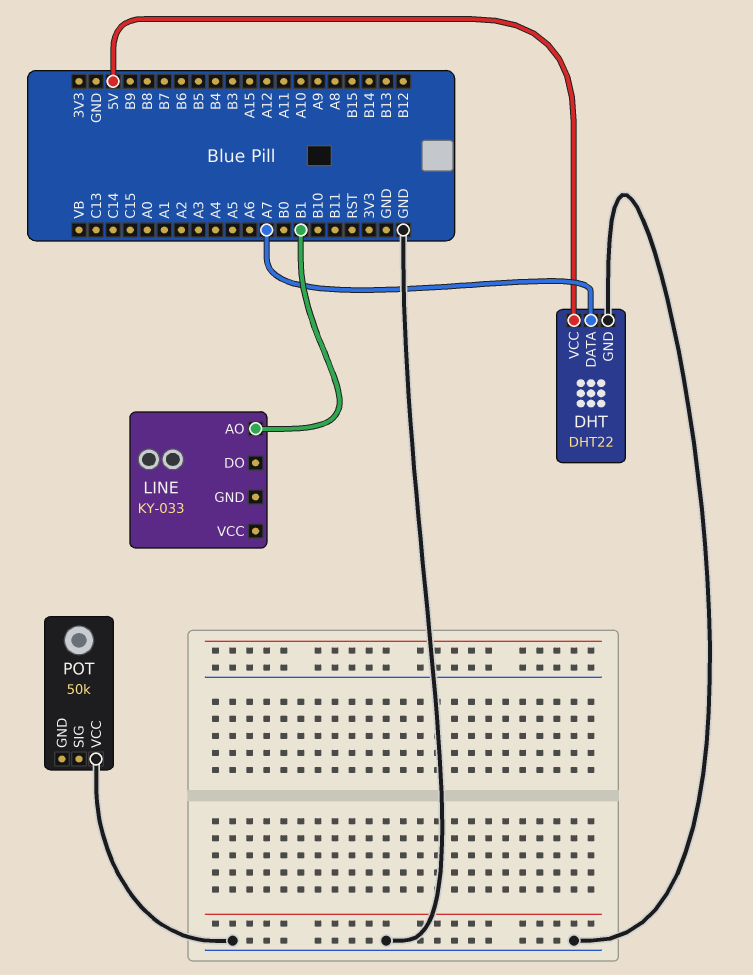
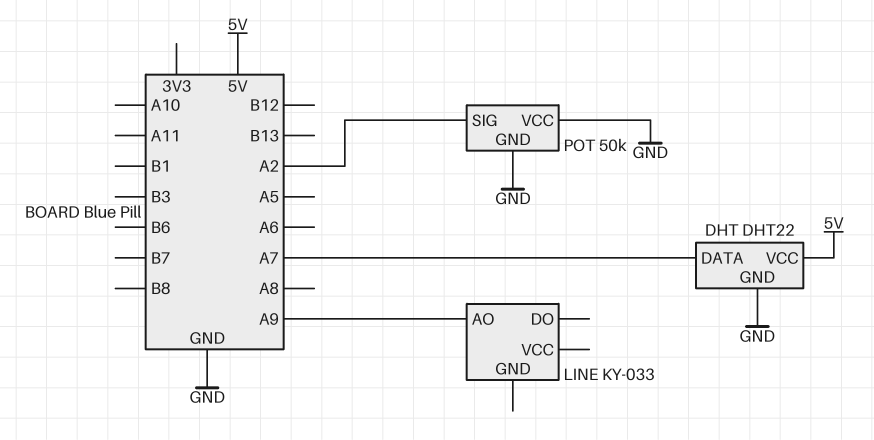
LINE pin AO: B1 -> A9
POT pin GND: none -> GND
POT pin SIG: none -> A2

